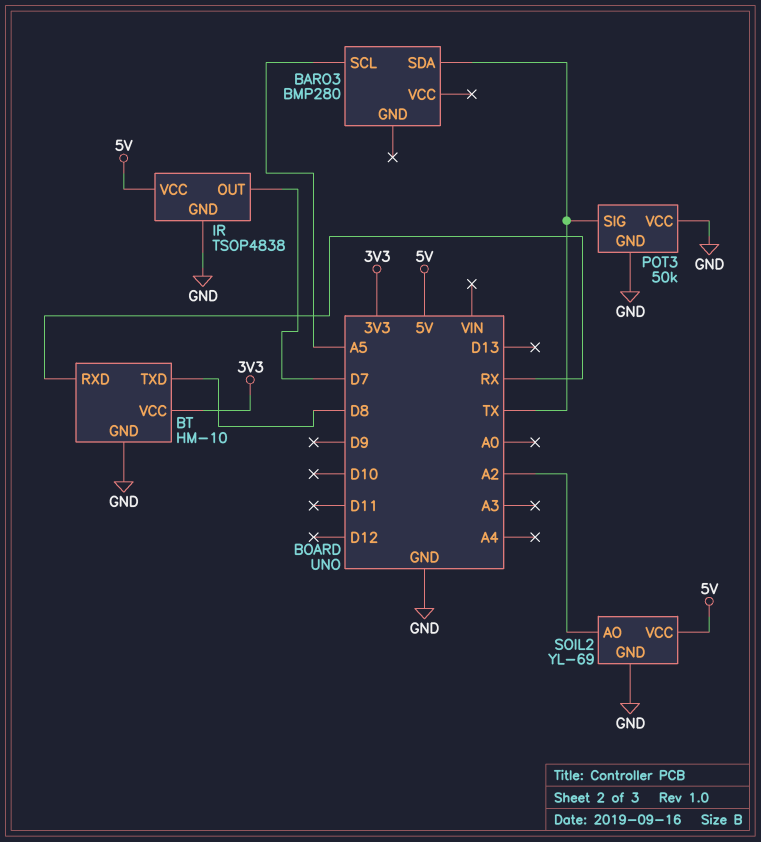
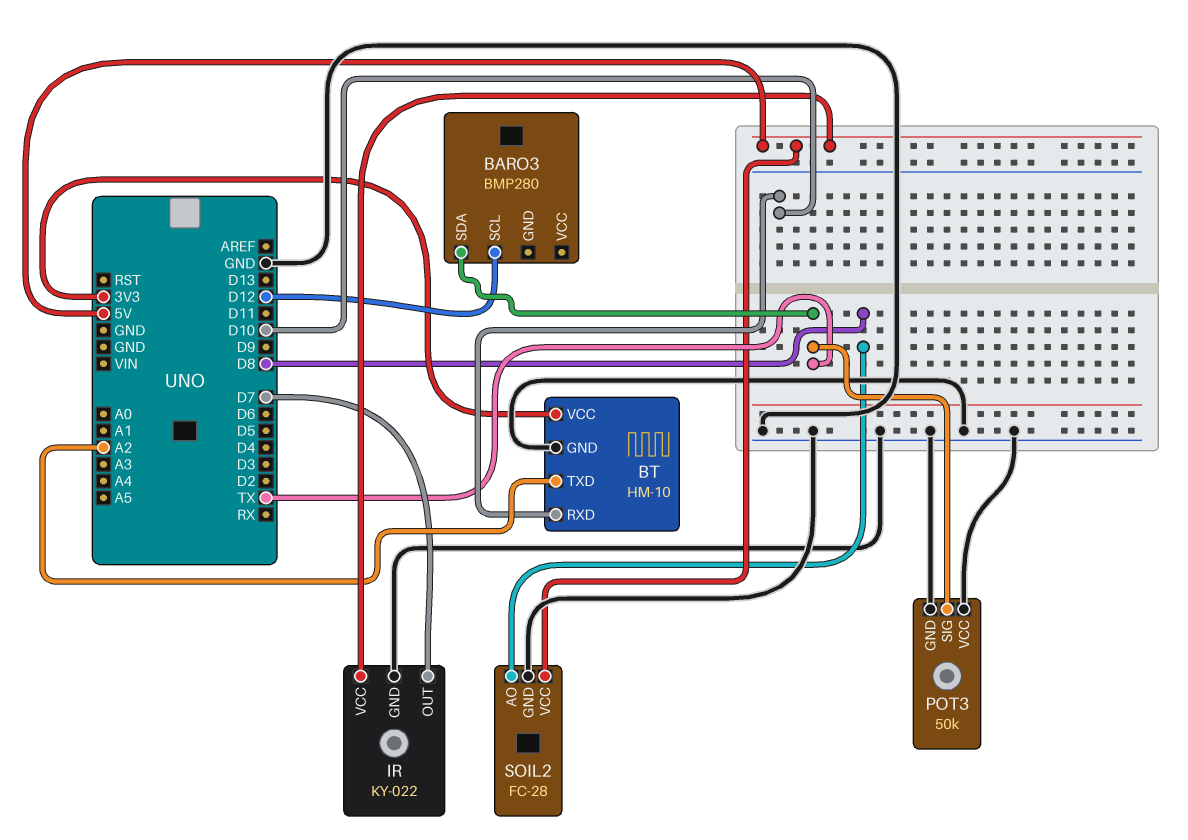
BARO3 pin SCL: A5 -> D12
BT pin RXD: RX -> D10
BT pin TXD: D8 -> A2
IR: TSOP4838 -> KY-022
SOIL2: YL-69 -> FC-28
SOIL2 pin AO: A2 -> D8

